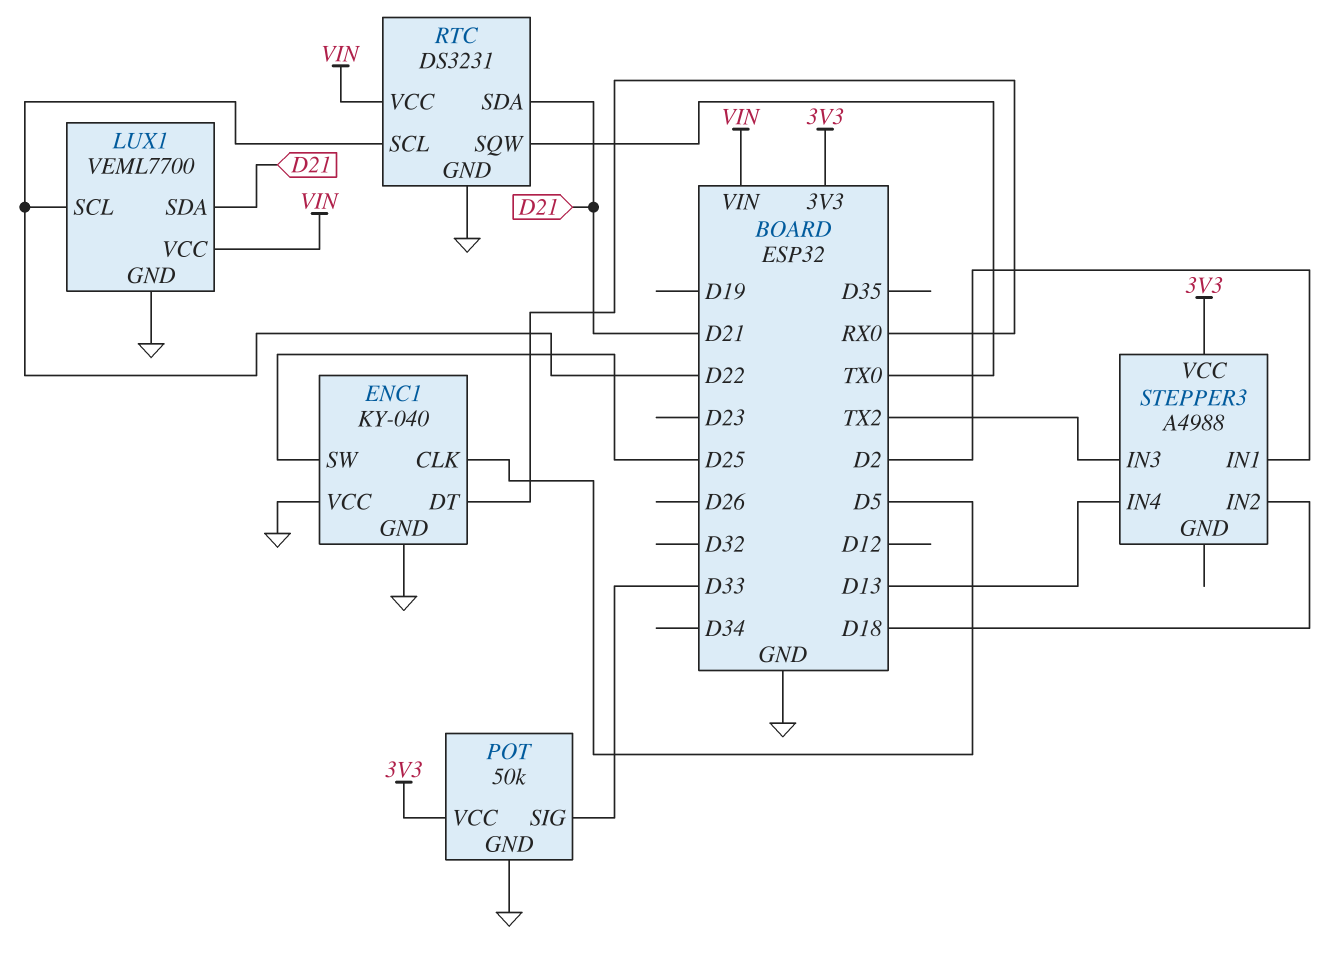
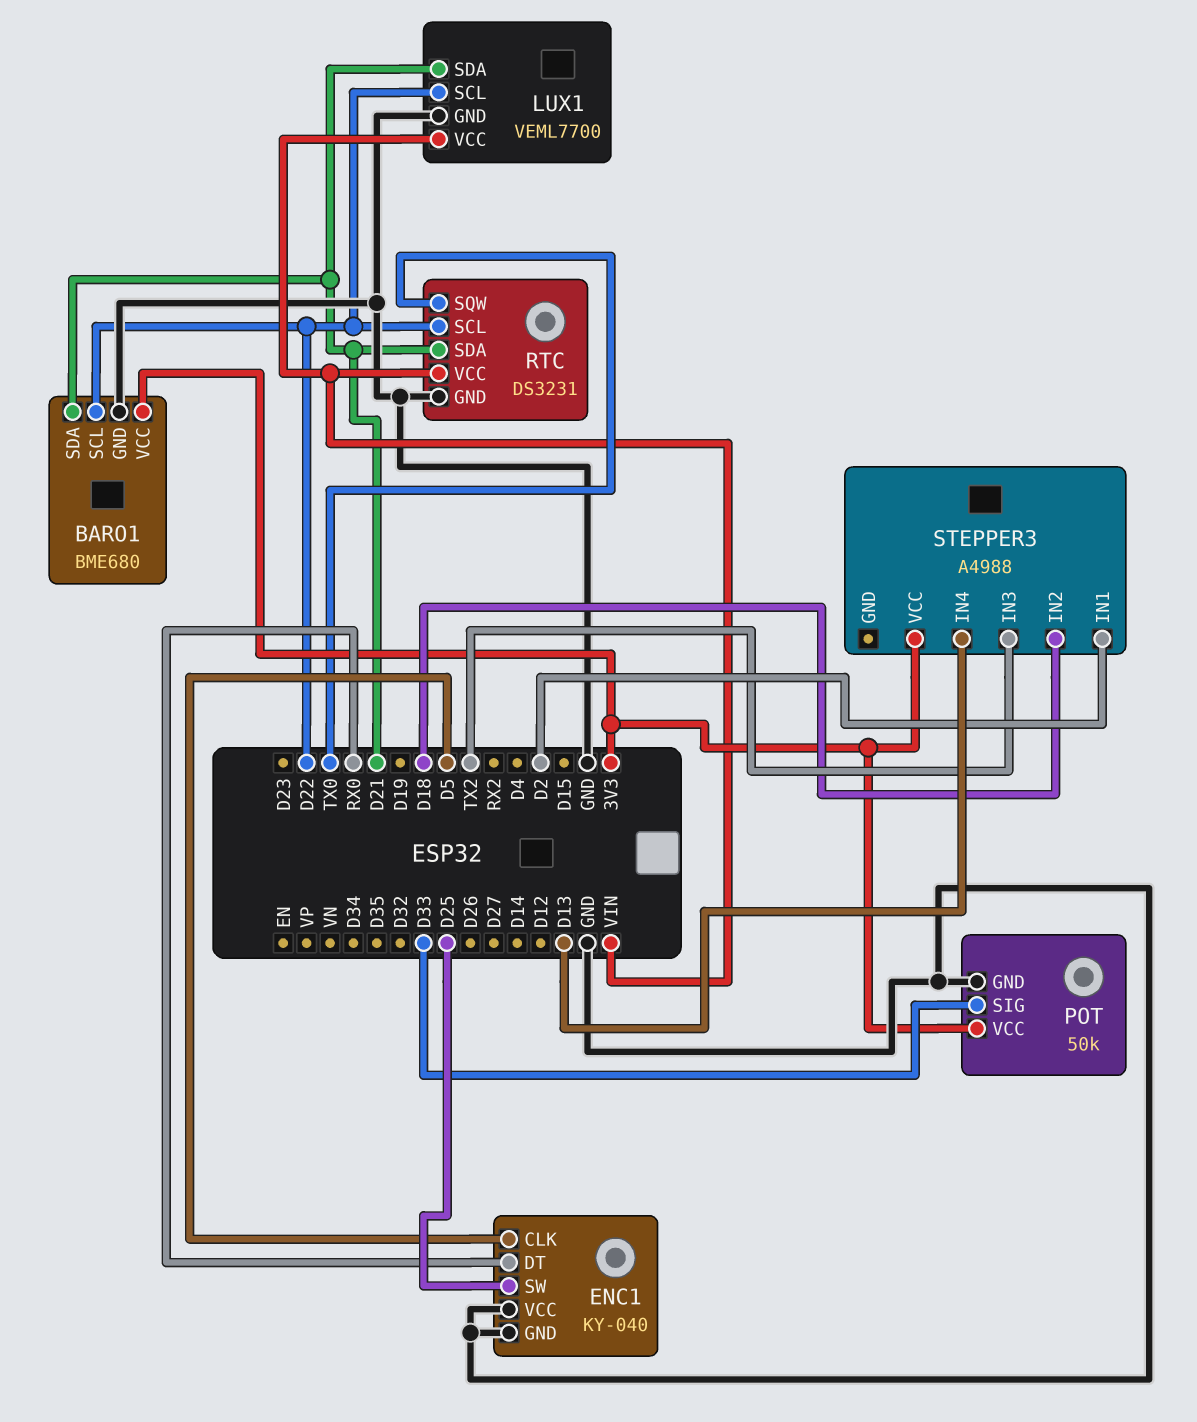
BARO1: none -> BME680
BARO1 pin GND: none -> GND
BARO1 pin SCL: none -> D22
BARO1 pin SDA: none -> D21
BARO1 pin VCC: none -> 3V3

